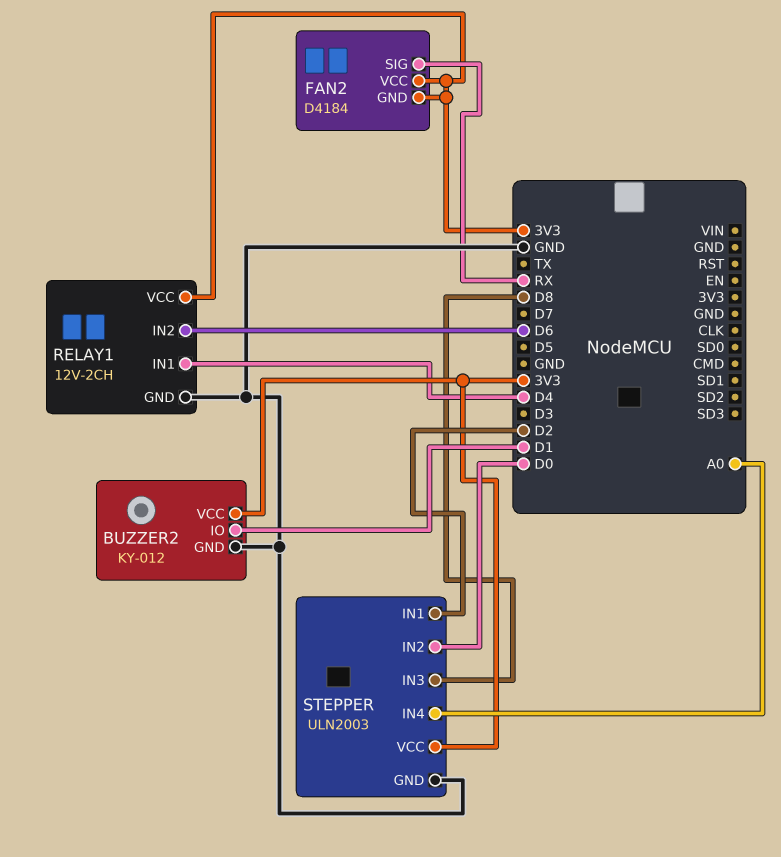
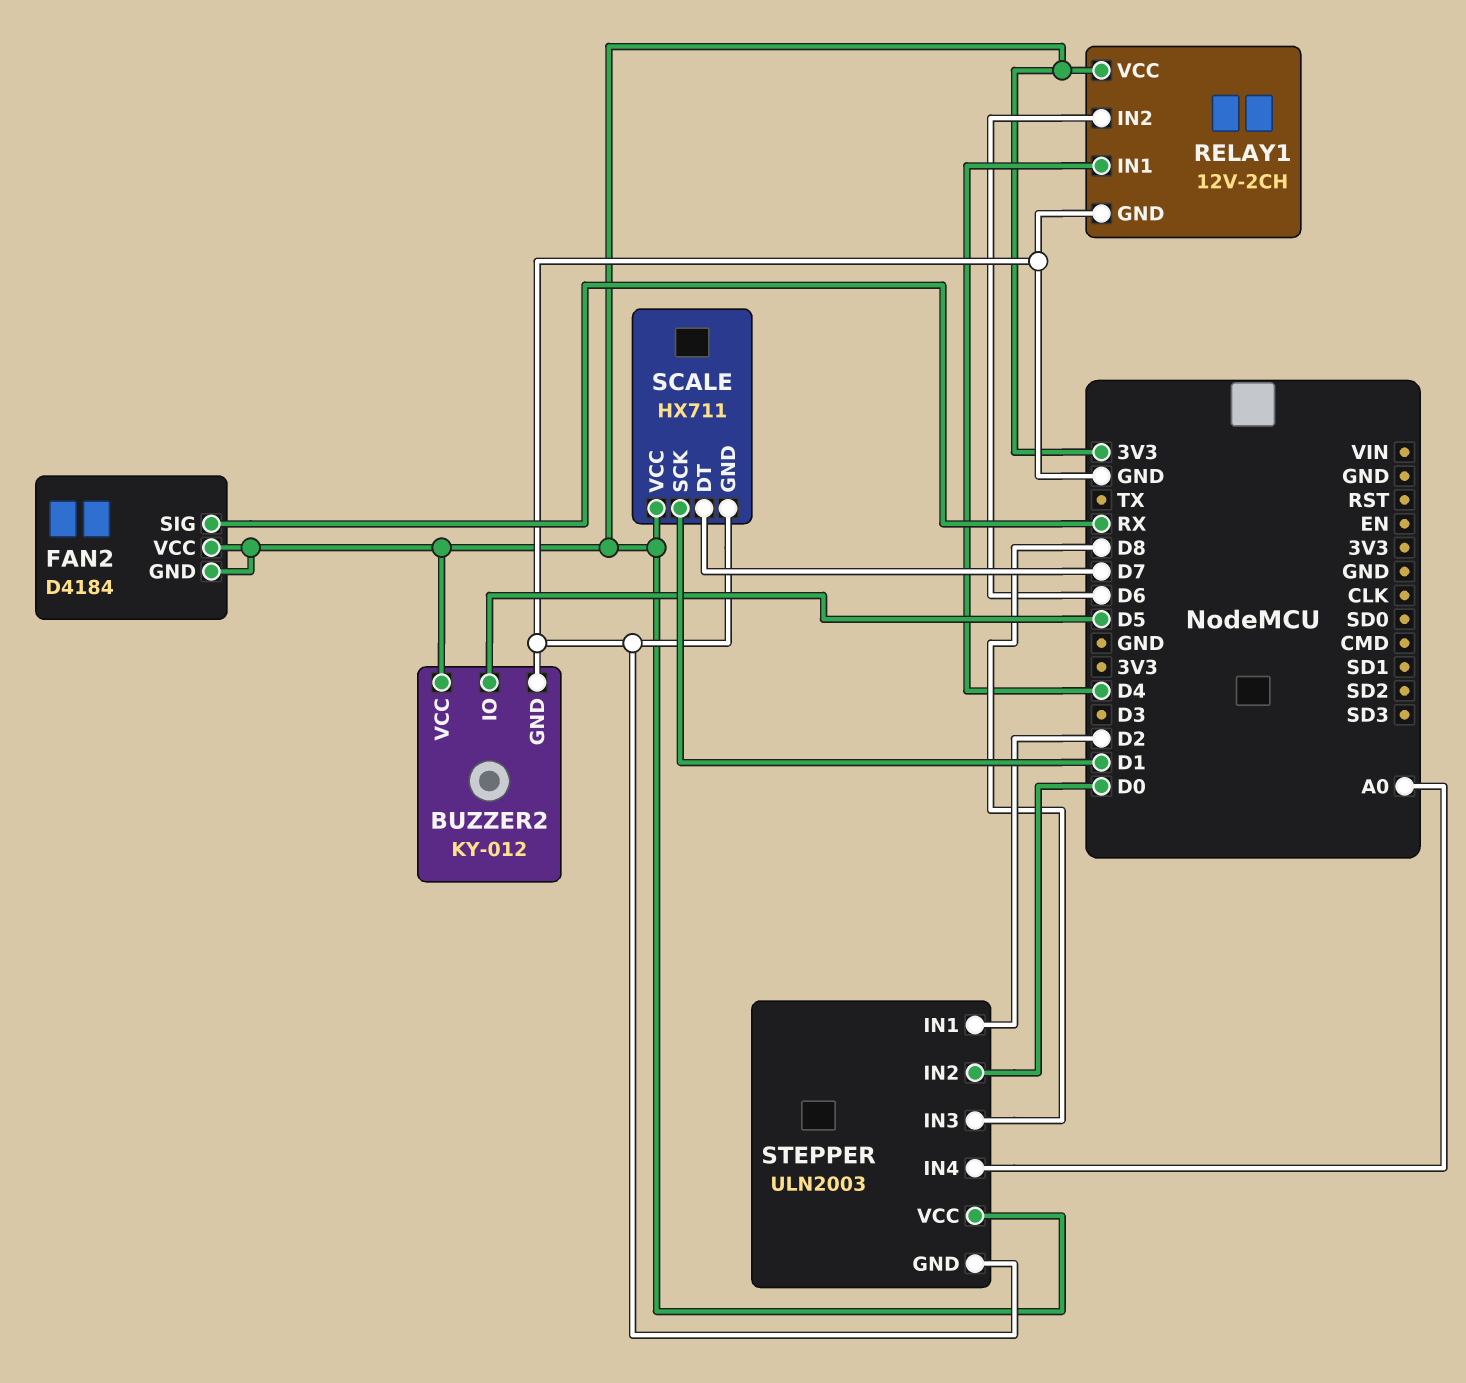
BUZZER2 pin IO: D1 -> D5
SCALE: none -> HX711
SCALE pin DT: none -> D7
SCALE pin GND: none -> GND
SCALE pin SCK: none -> D1
SCALE pin VCC: none -> 3V3

